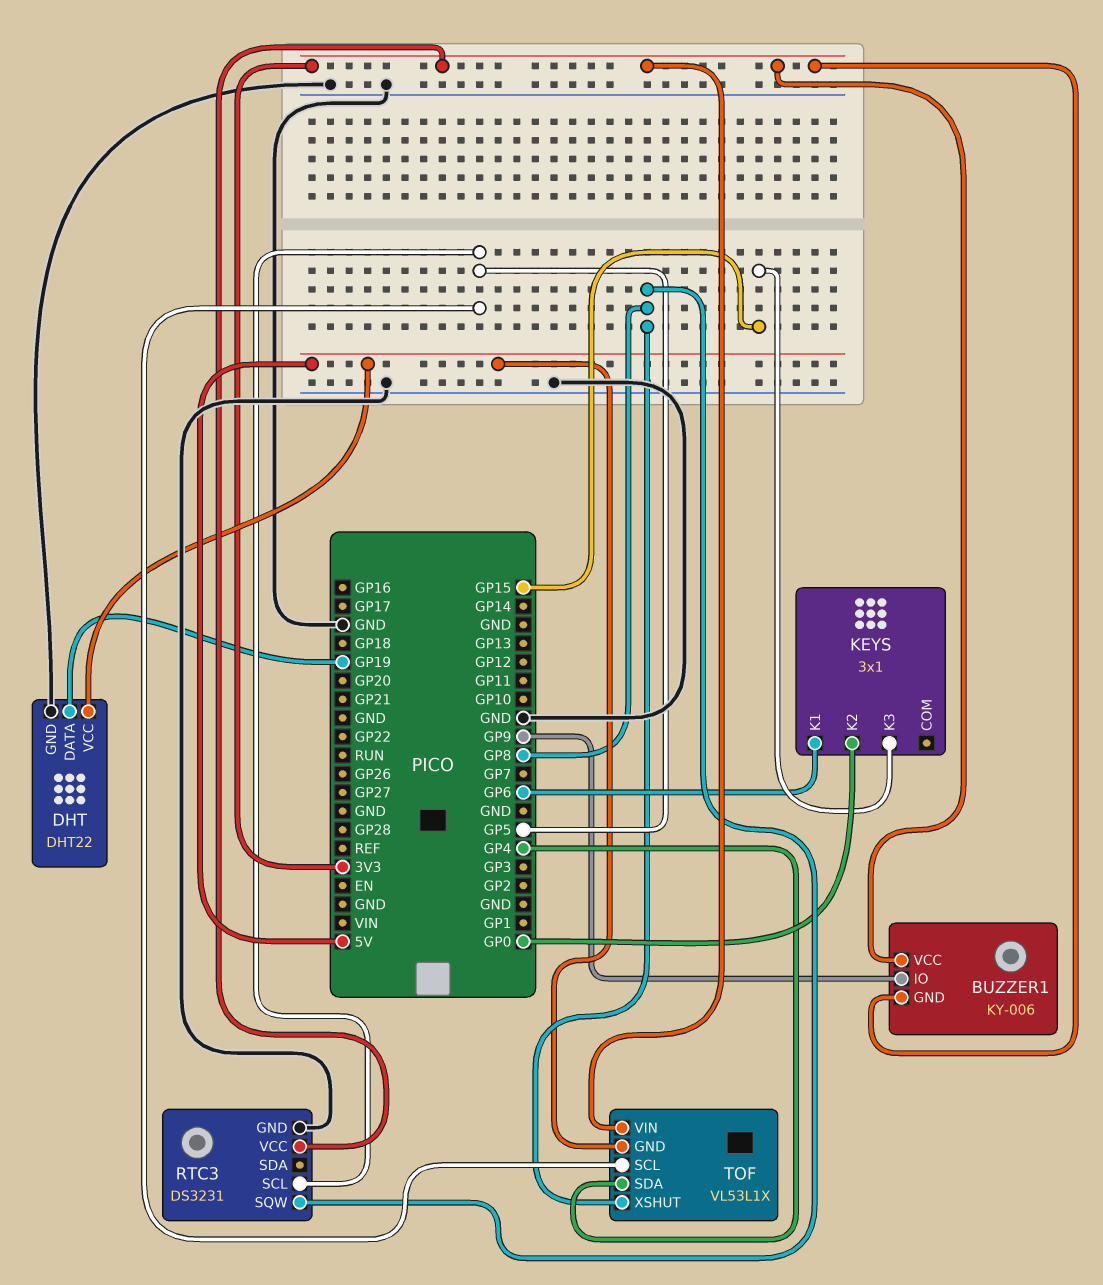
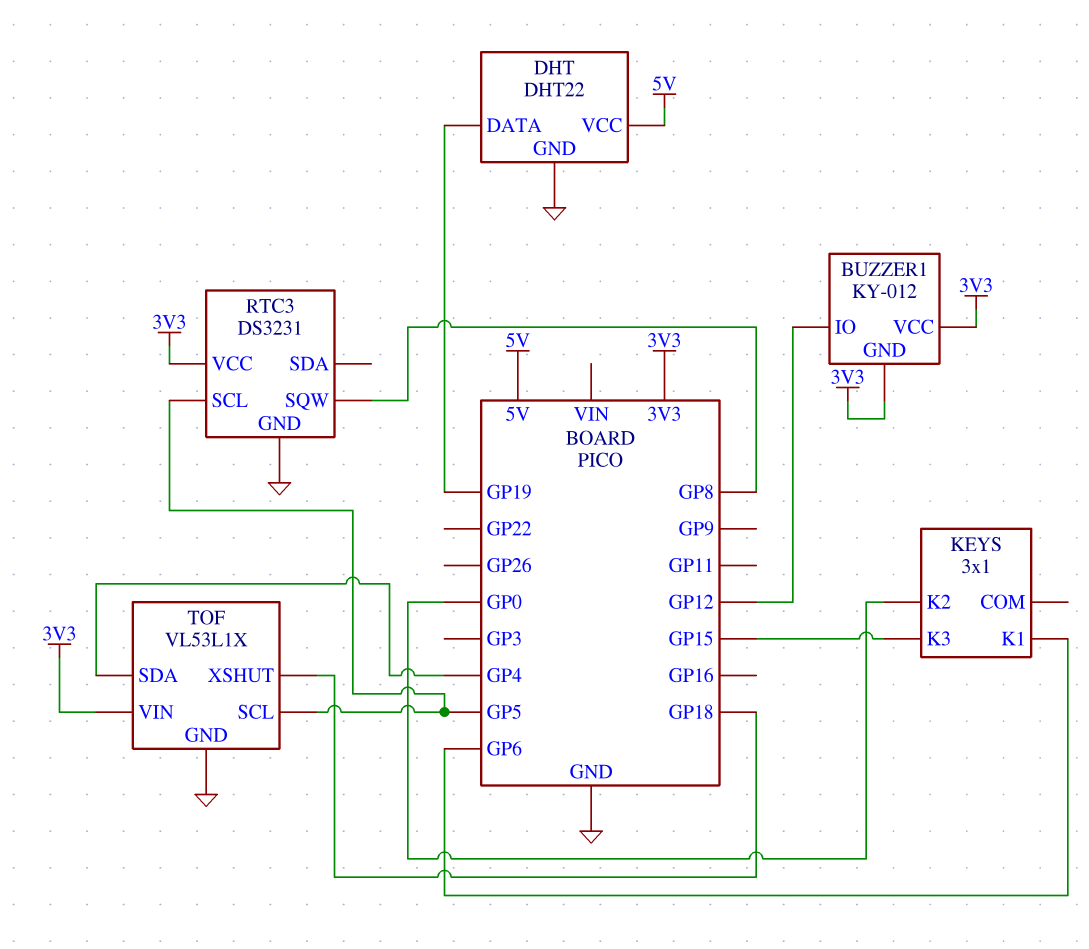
BUZZER1: KY-006 -> KY-012
BUZZER1 pin IO: GP9 -> GP12
TOF pin GND: 5V -> GND
TOF pin XSHUT: GP8 -> GP18

